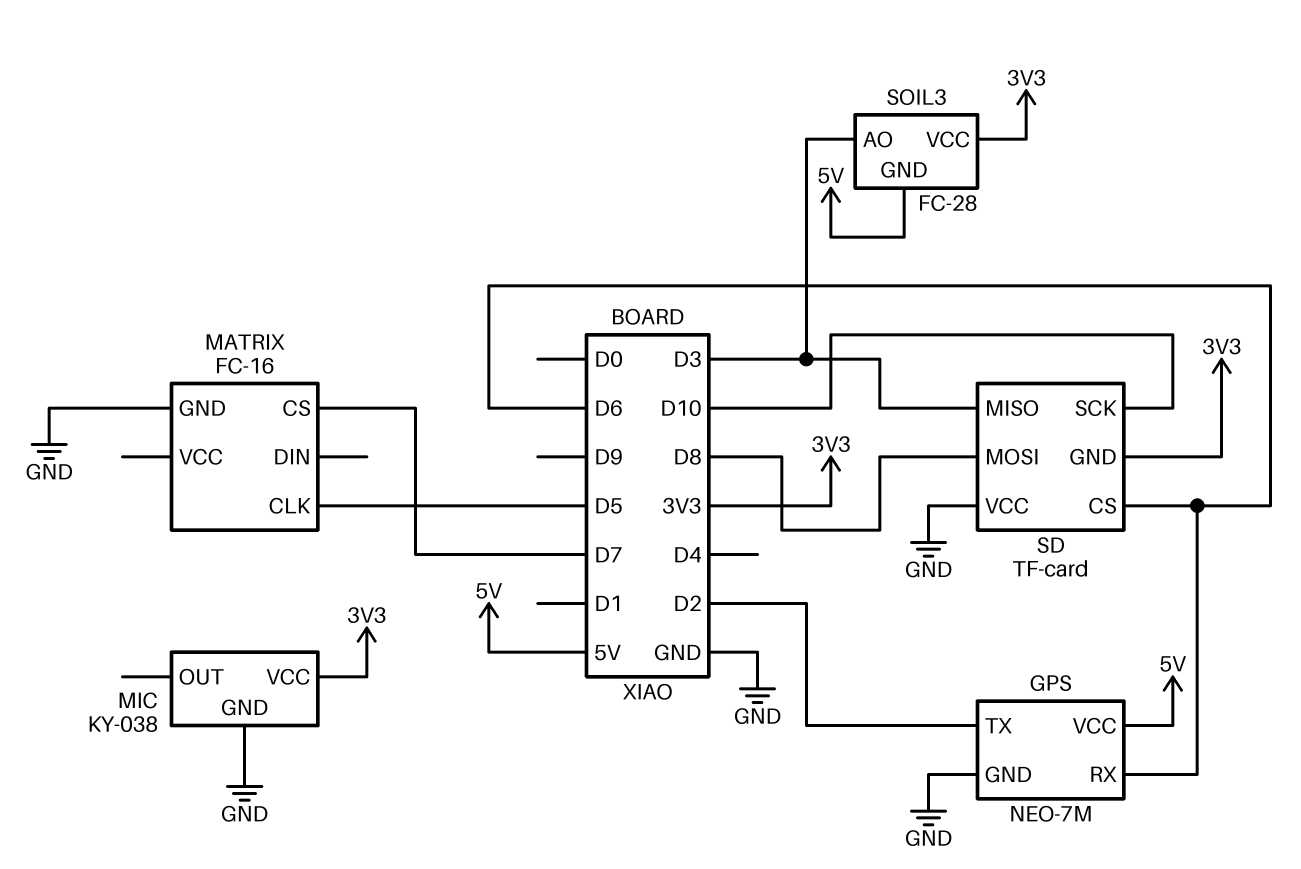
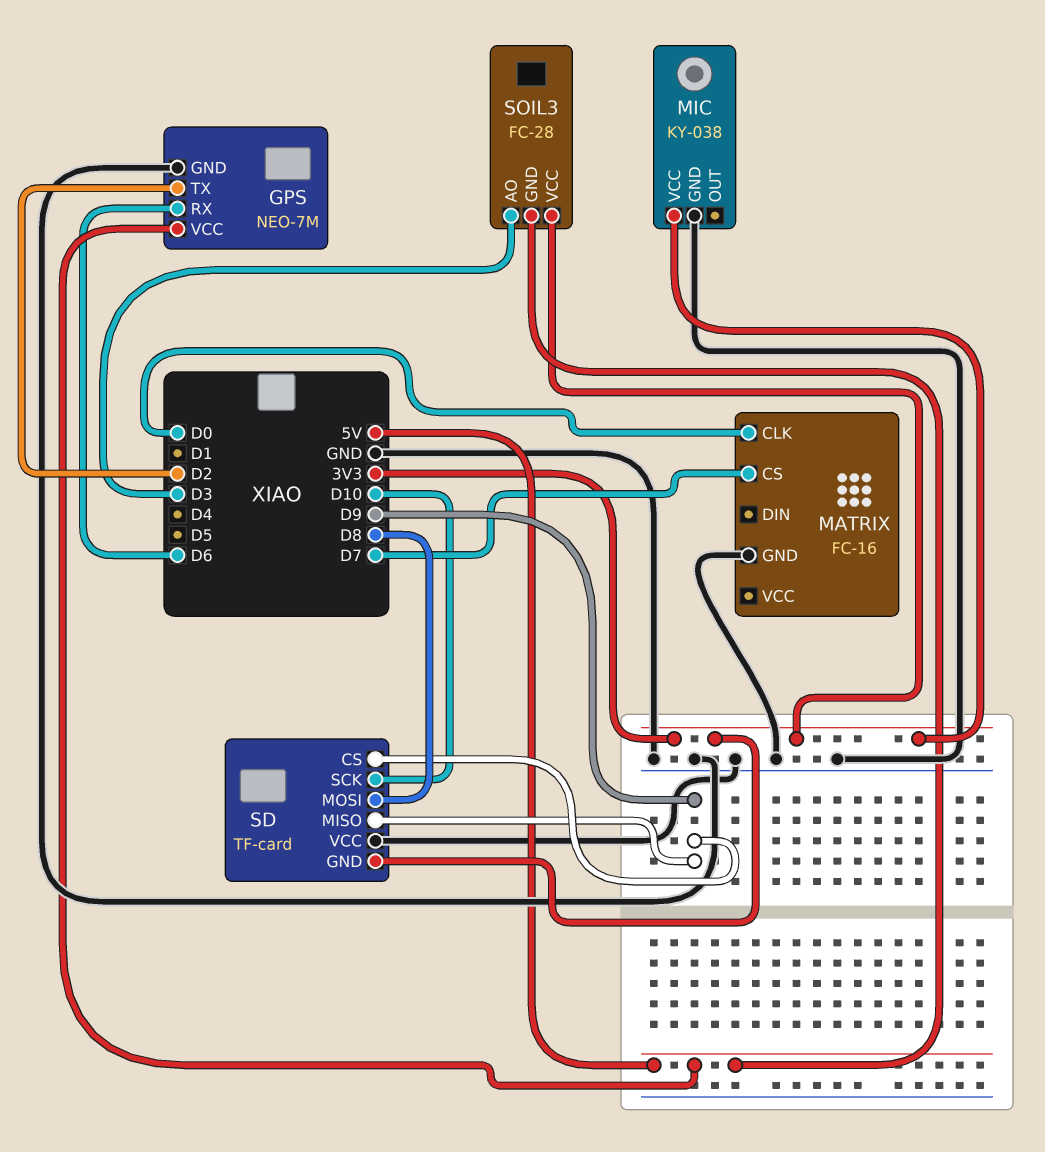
MATRIX pin CLK: D5 -> D0
SD pin CS: D6 -> D9
SD pin MISO: D3 -> D9

